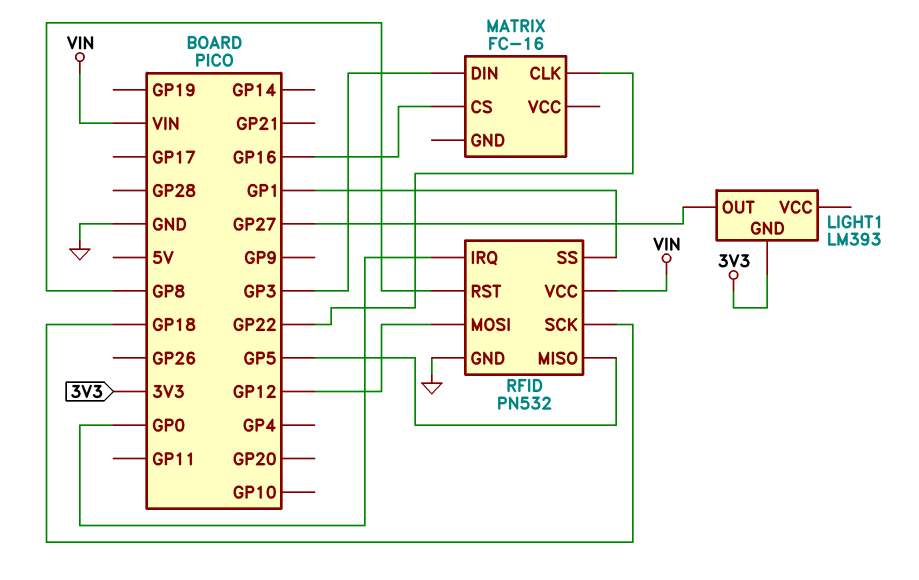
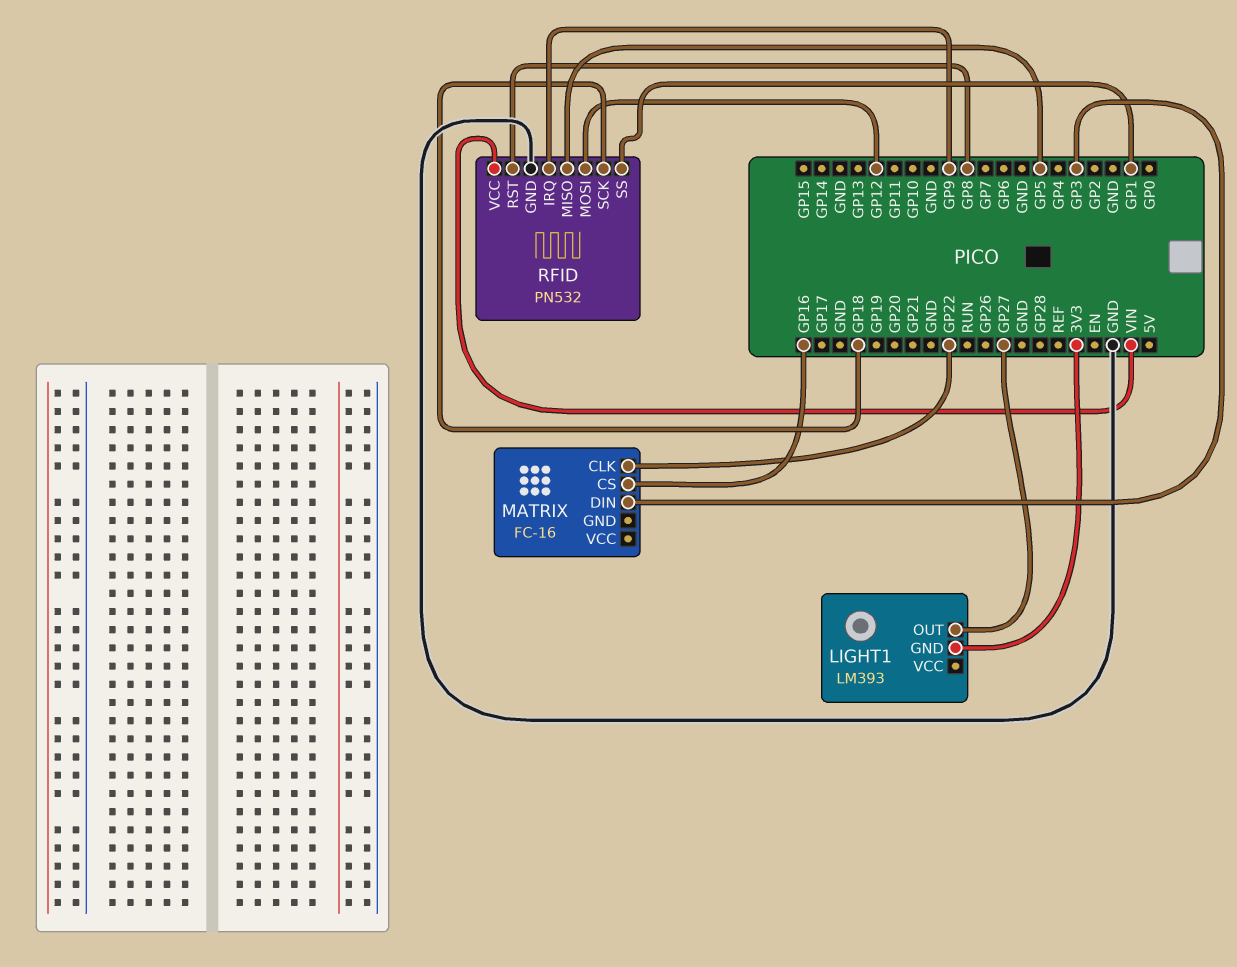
RFID pin IRQ: GP0 -> GP9

